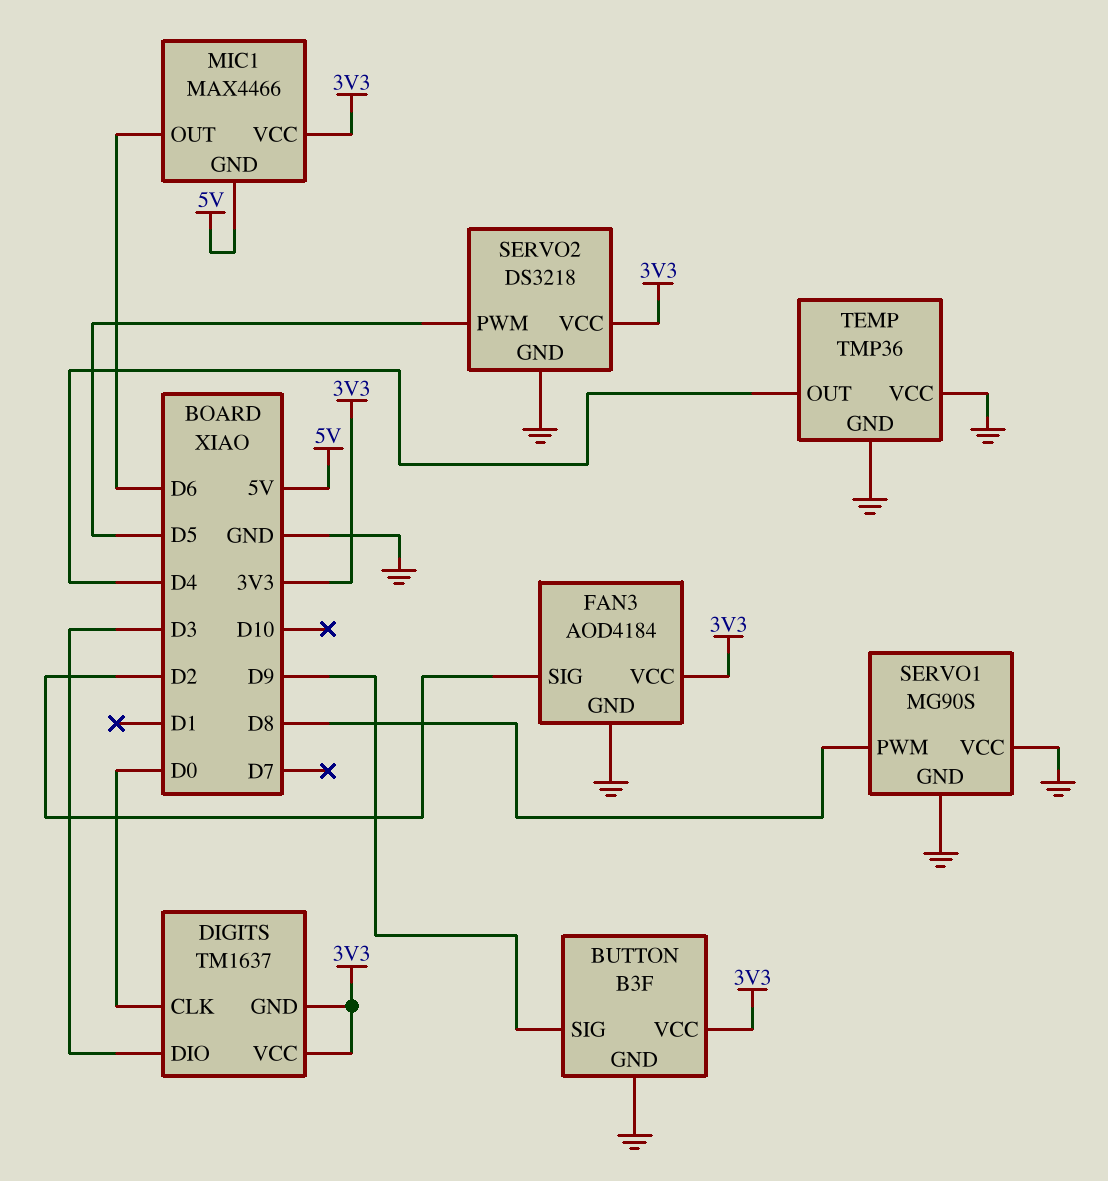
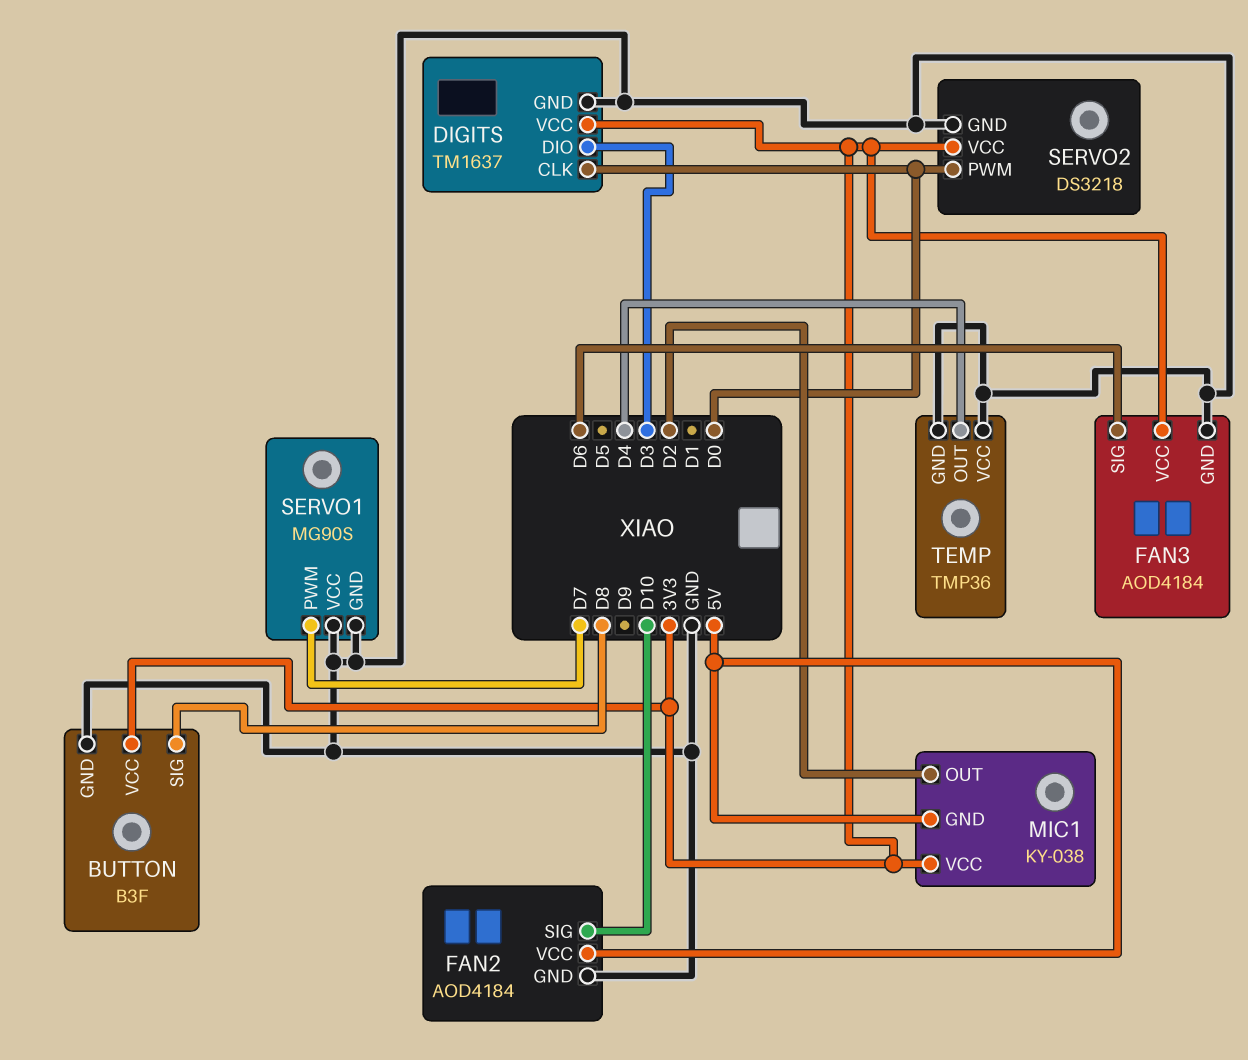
BUTTON pin SIG: D9 -> D8
DIGITS pin GND: 3V3 -> GND
FAN2: none -> AOD4184
FAN2 pin GND: none -> GND
FAN2 pin SIG: none -> D10
FAN2 pin VCC: none -> 5V
FAN3 pin SIG: D2 -> D6
MIC1: MAX4466 -> KY-038
MIC1 pin OUT: D6 -> D2
SERVO1 pin PWM: D8 -> D7
SERVO2 pin PWM: D5 -> D0

